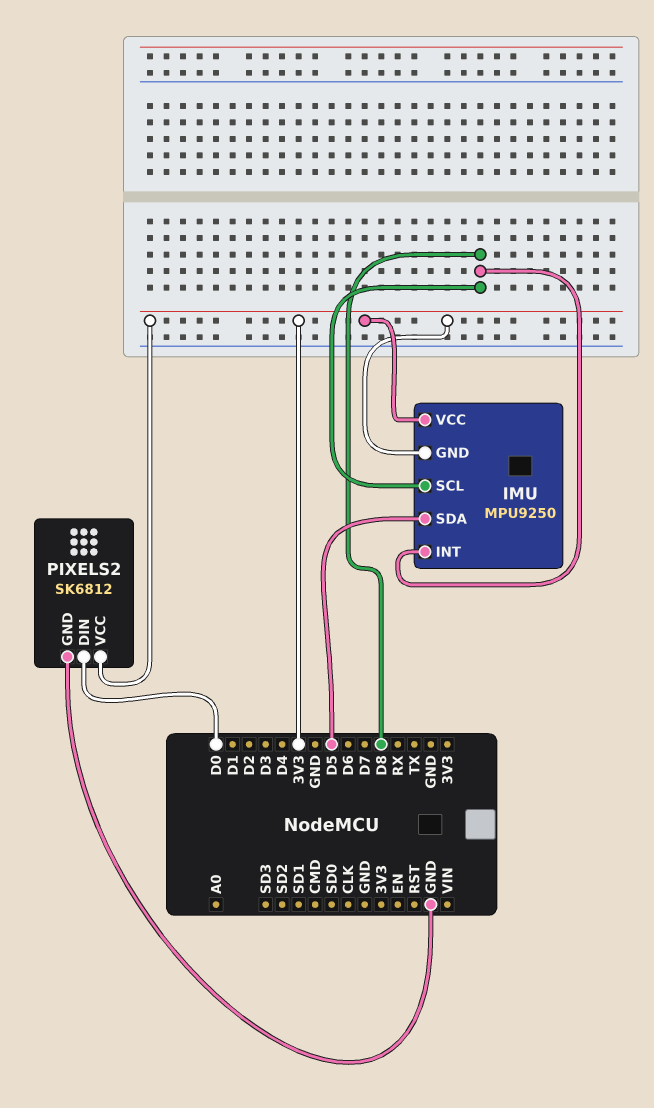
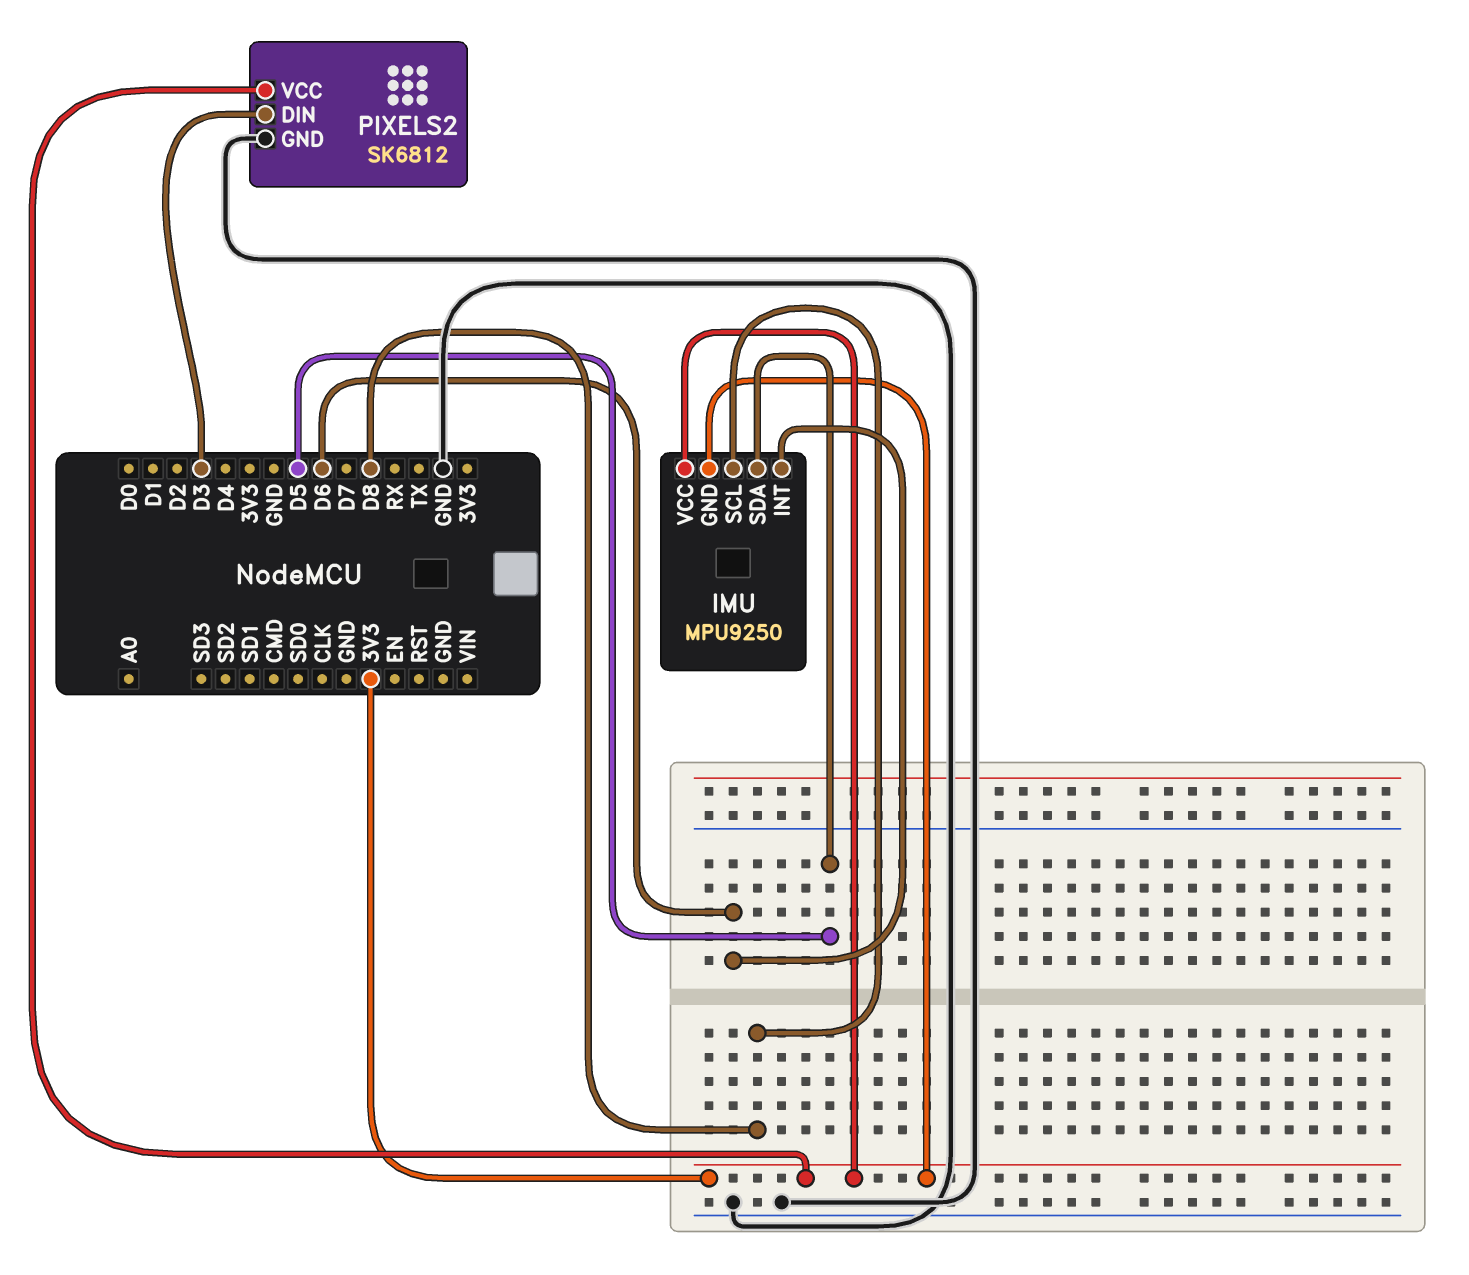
IMU pin INT: D8 -> D6
PIXELS2 pin DIN: D0 -> D3

